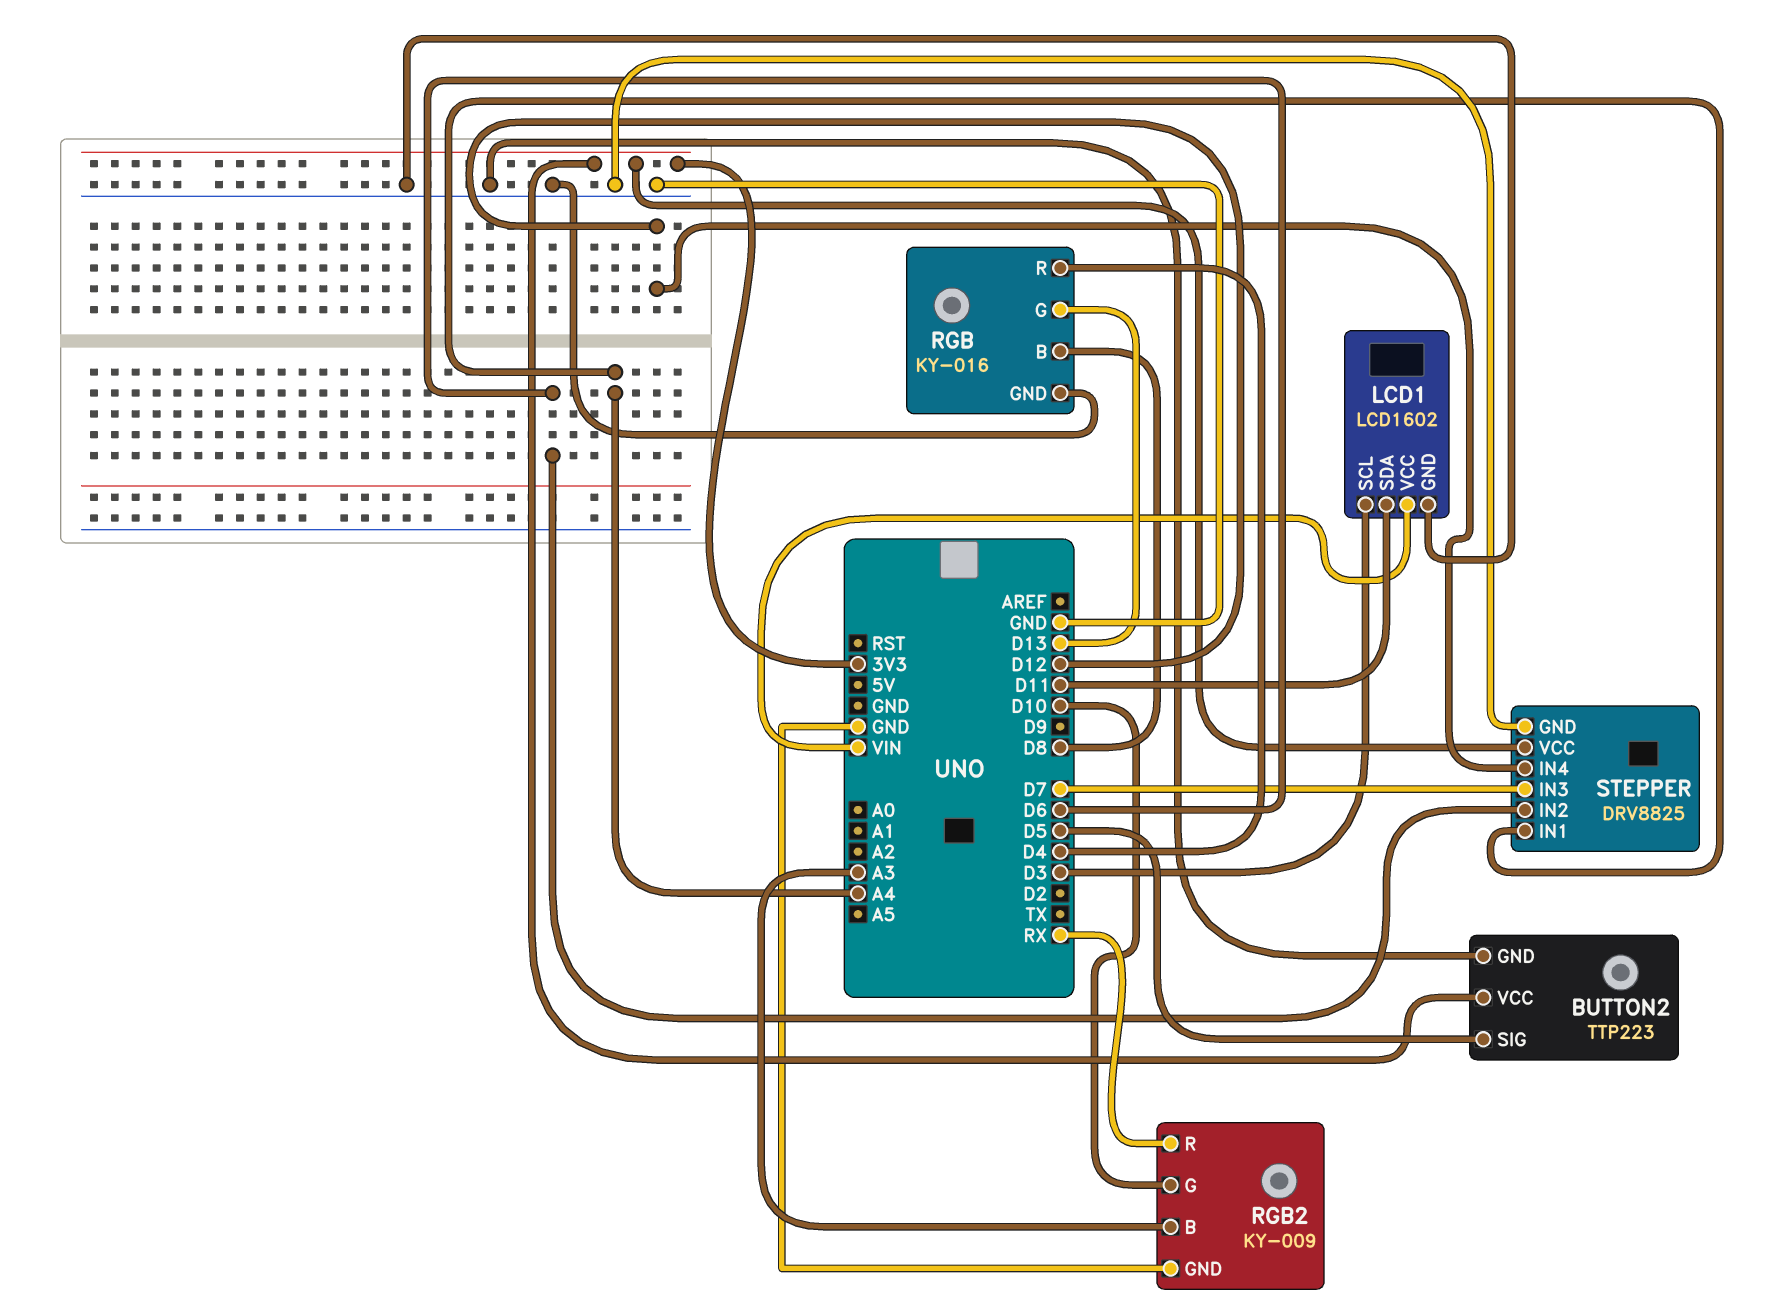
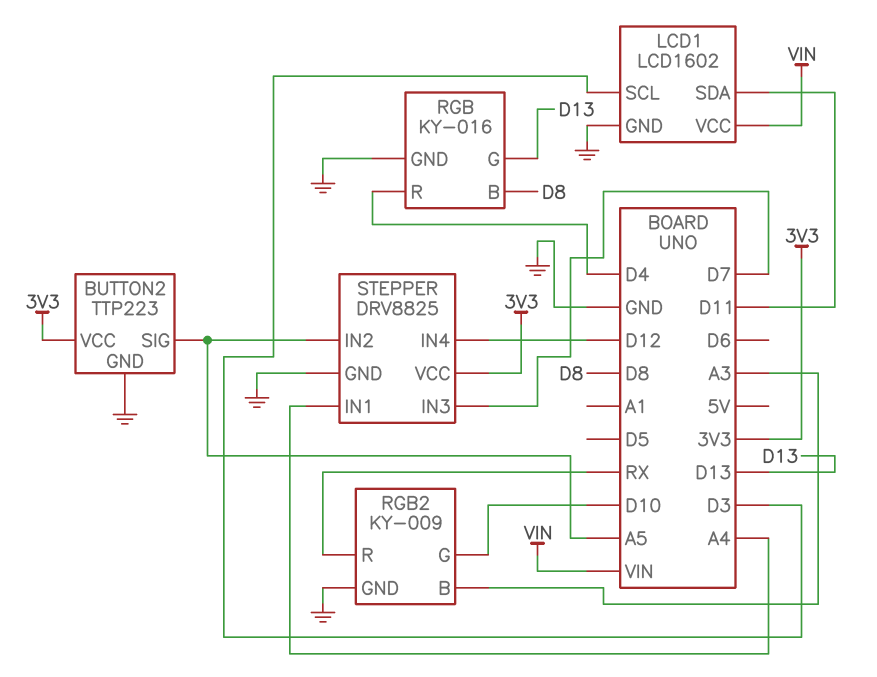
BUTTON2 pin SIG: D5 -> A5
STEPPER pin IN2: D6 -> A5

